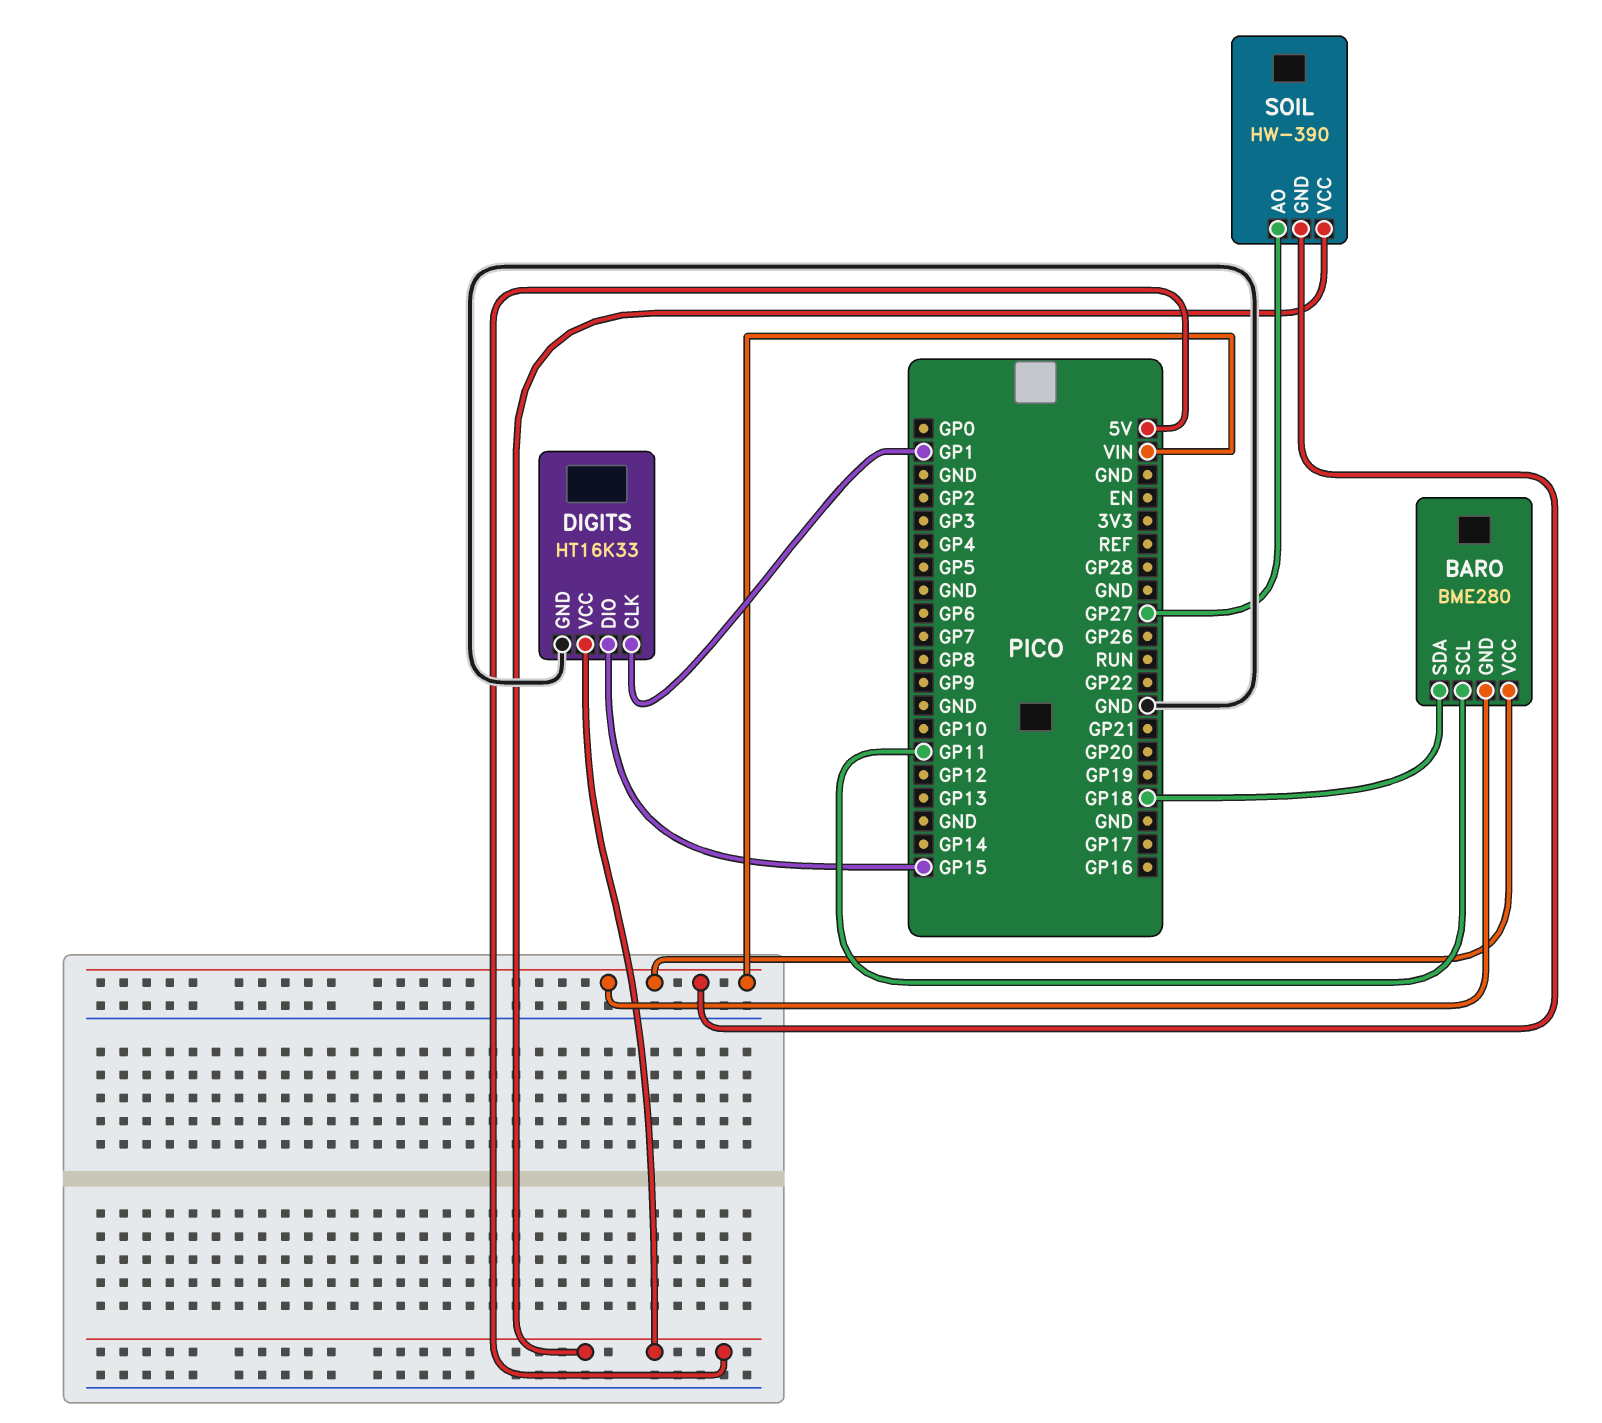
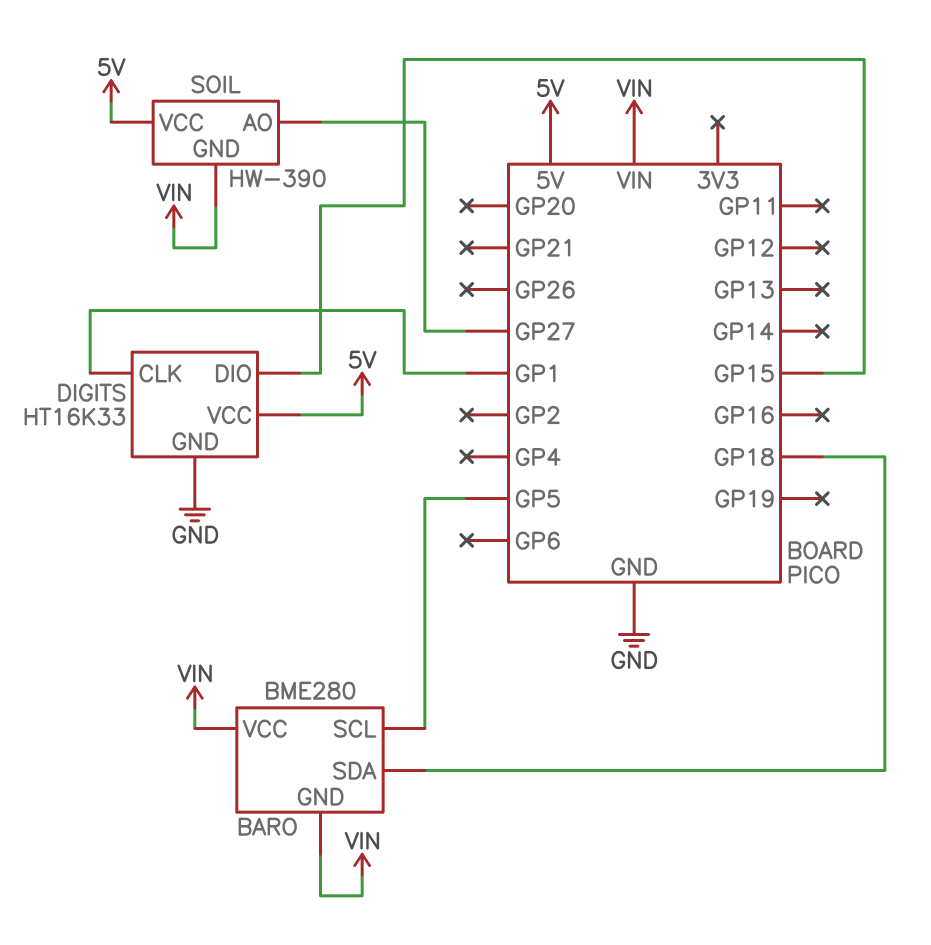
BARO pin SCL: GP11 -> GP5

